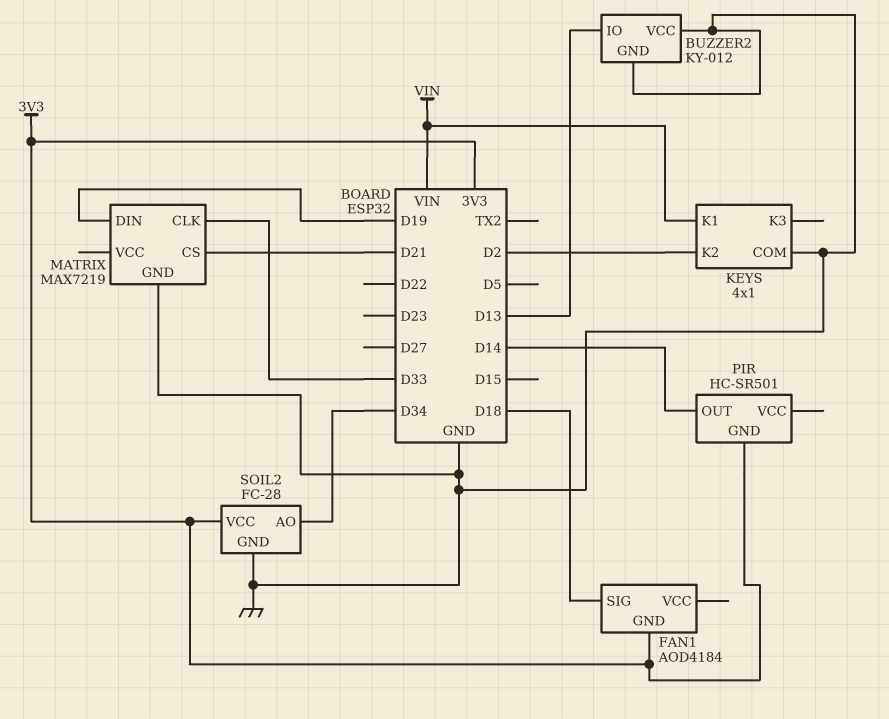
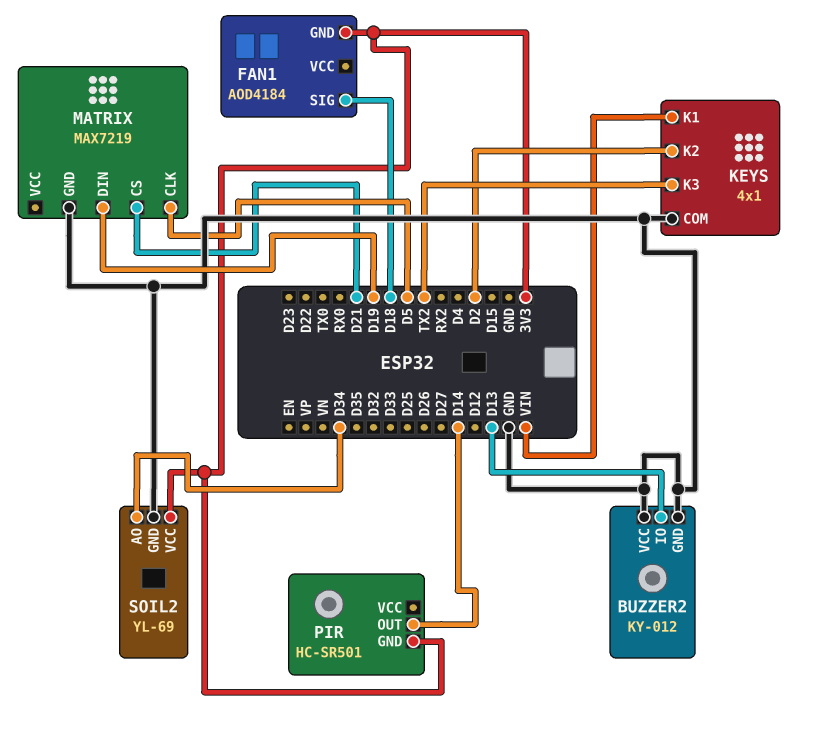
KEYS pin K3: none -> TX2
MATRIX pin CLK: D33 -> D5
SOIL2: FC-28 -> YL-69

